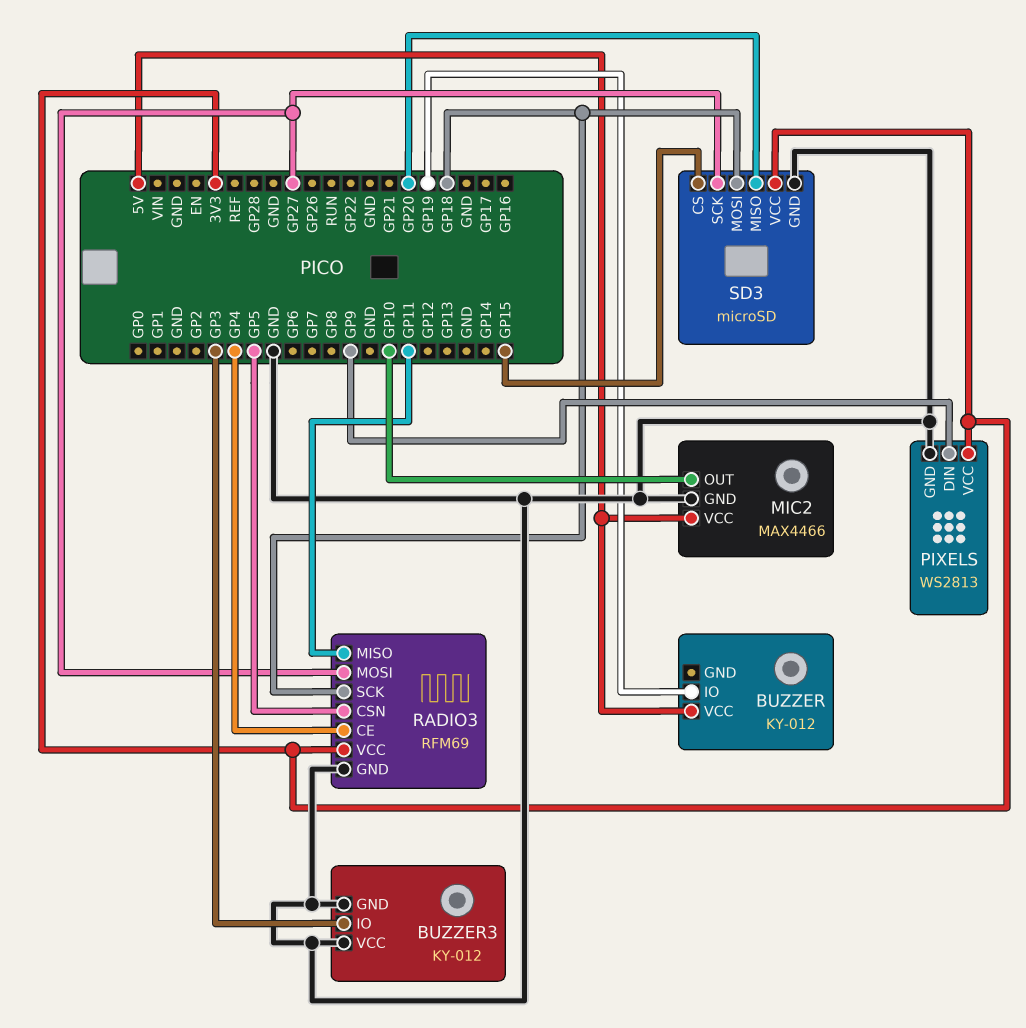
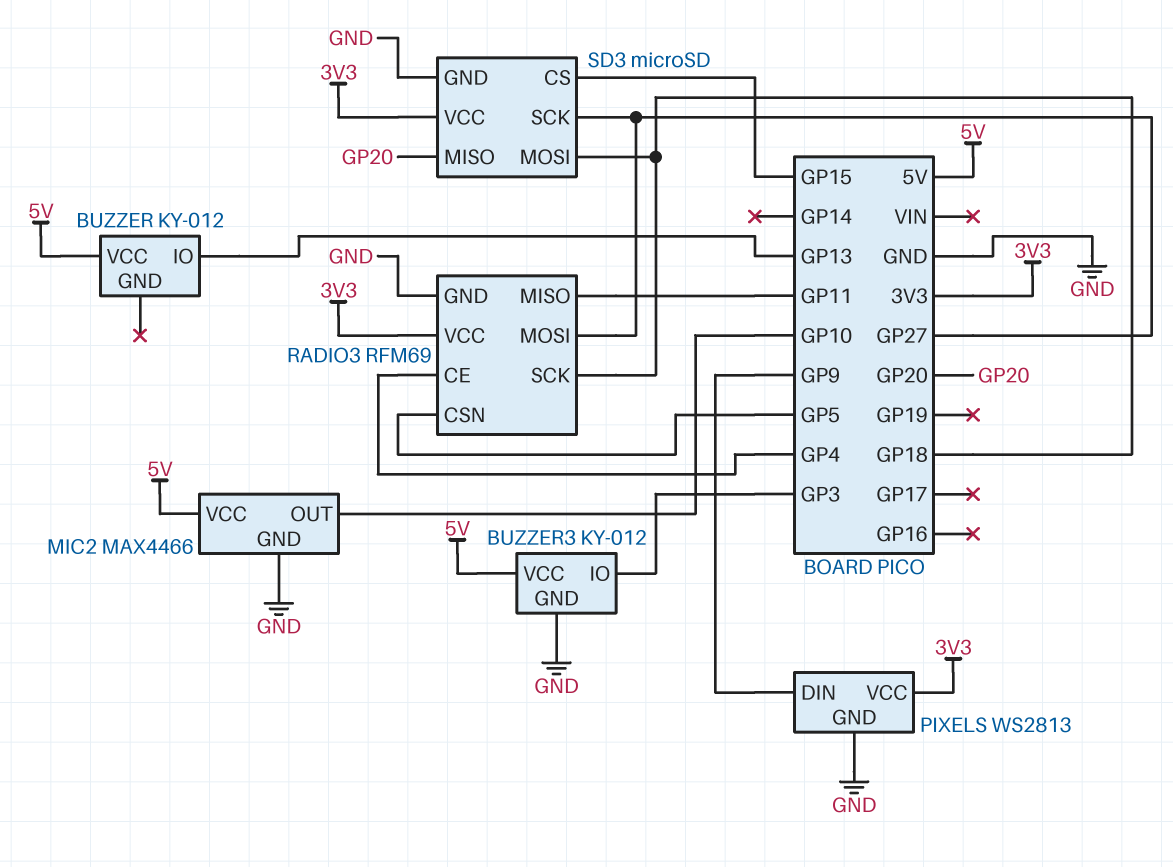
BUZZER pin IO: GP19 -> GP13
BUZZER3 pin VCC: GND -> 5V

